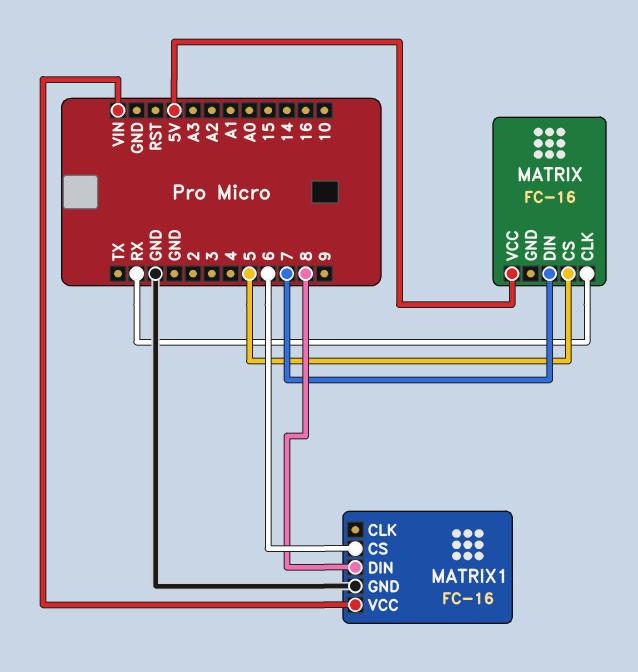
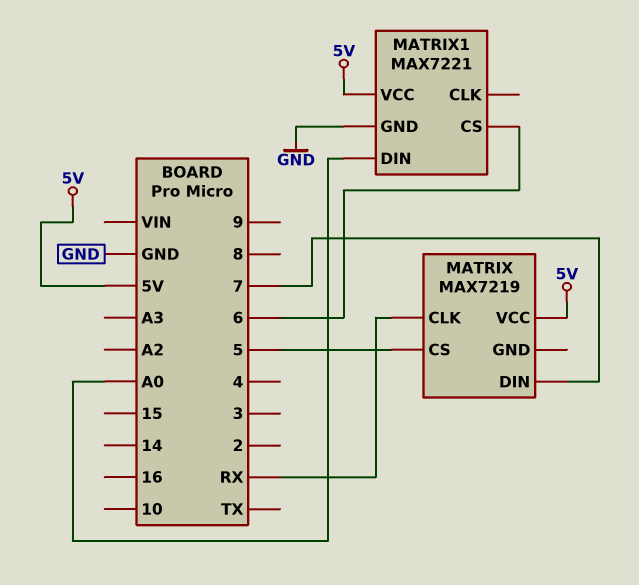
MATRIX: FC-16 -> MAX7219
MATRIX1: FC-16 -> MAX7221
MATRIX1 pin DIN: 8 -> A0
MATRIX1 pin VCC: VIN -> 5V

